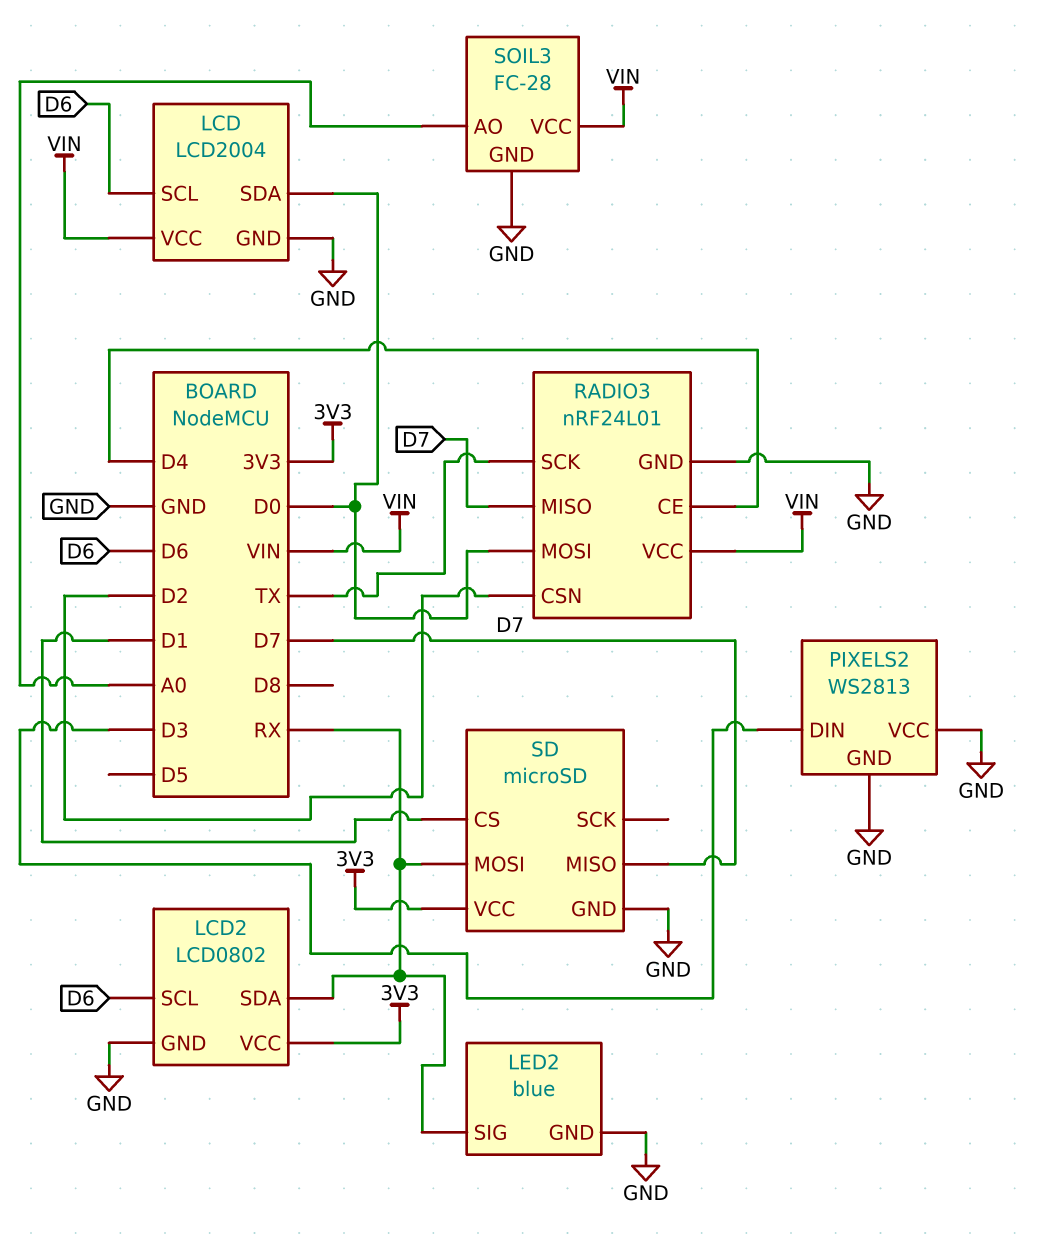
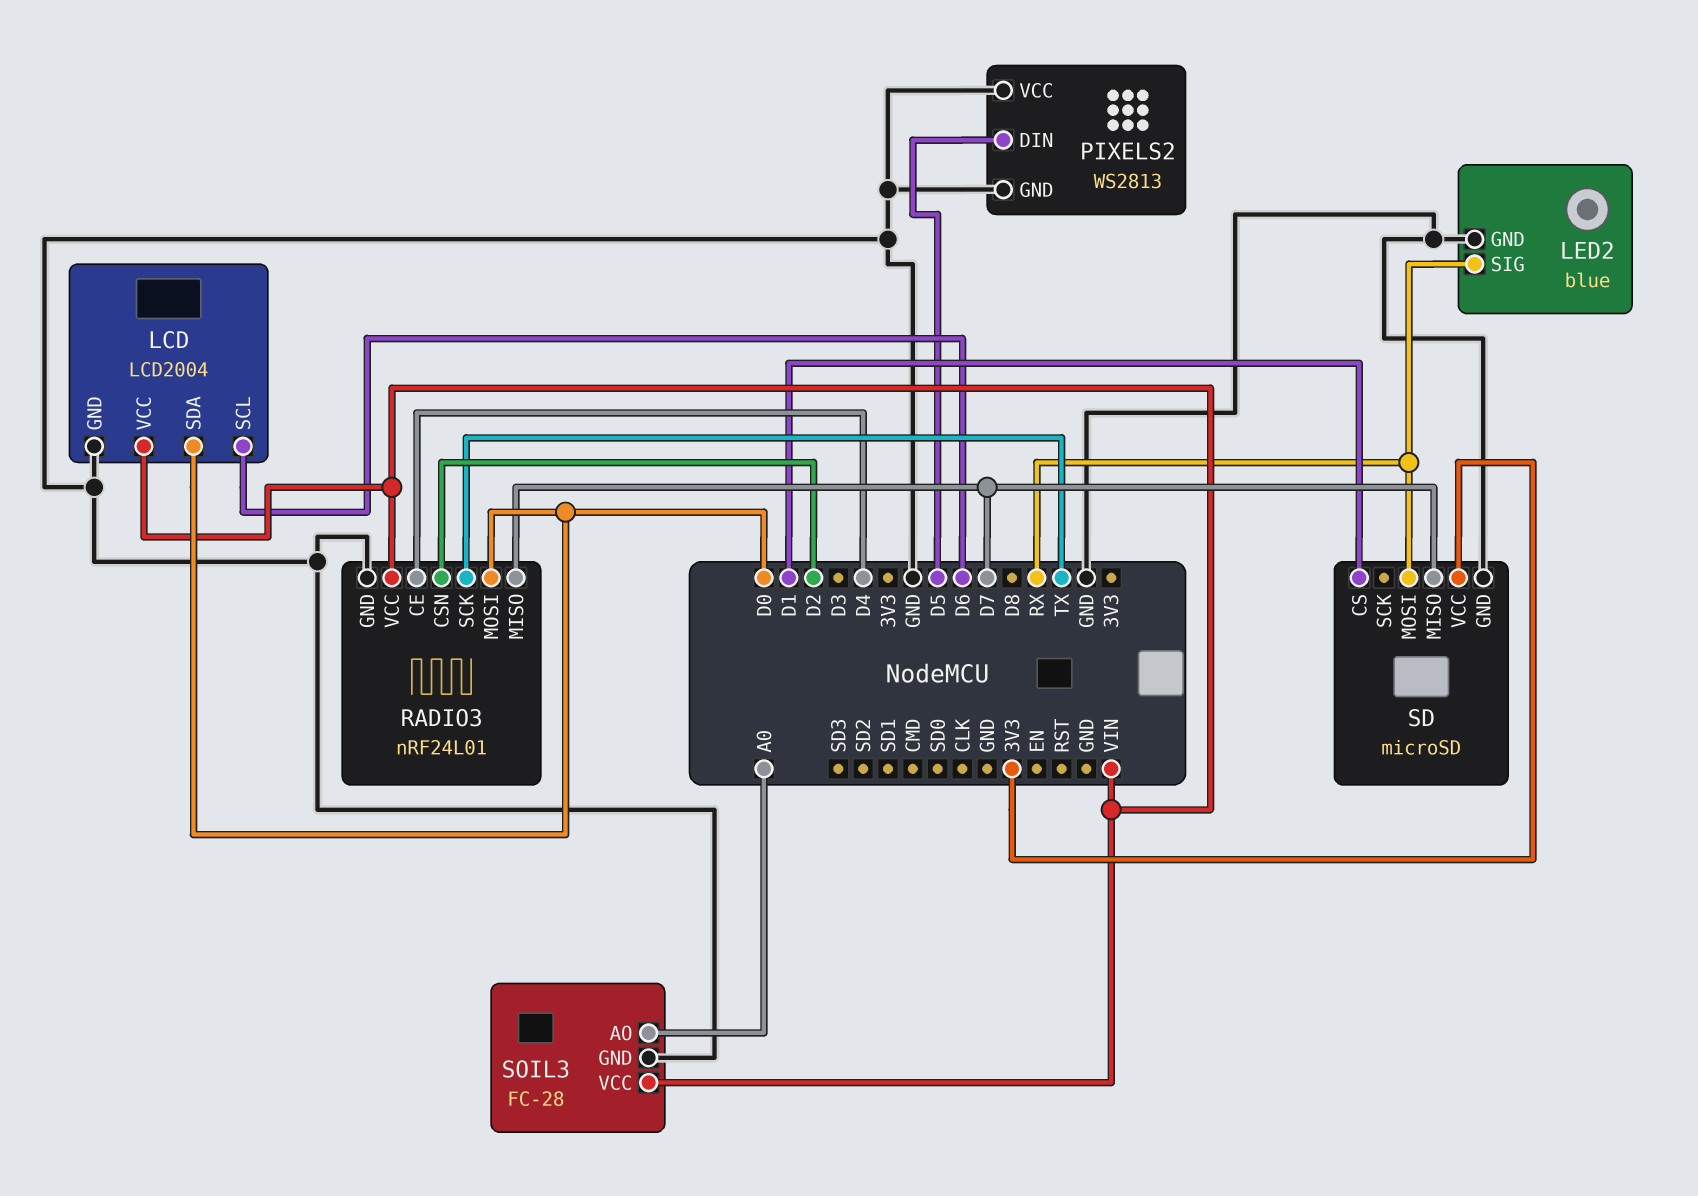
LCD2: LCD0802 -> none
LCD2 pin GND: GND -> none
LCD2 pin SCL: D6 -> none
LCD2 pin SDA: RX -> none
LCD2 pin VCC: 3V3 -> none
PIXELS2 pin DIN: D3 -> D5

